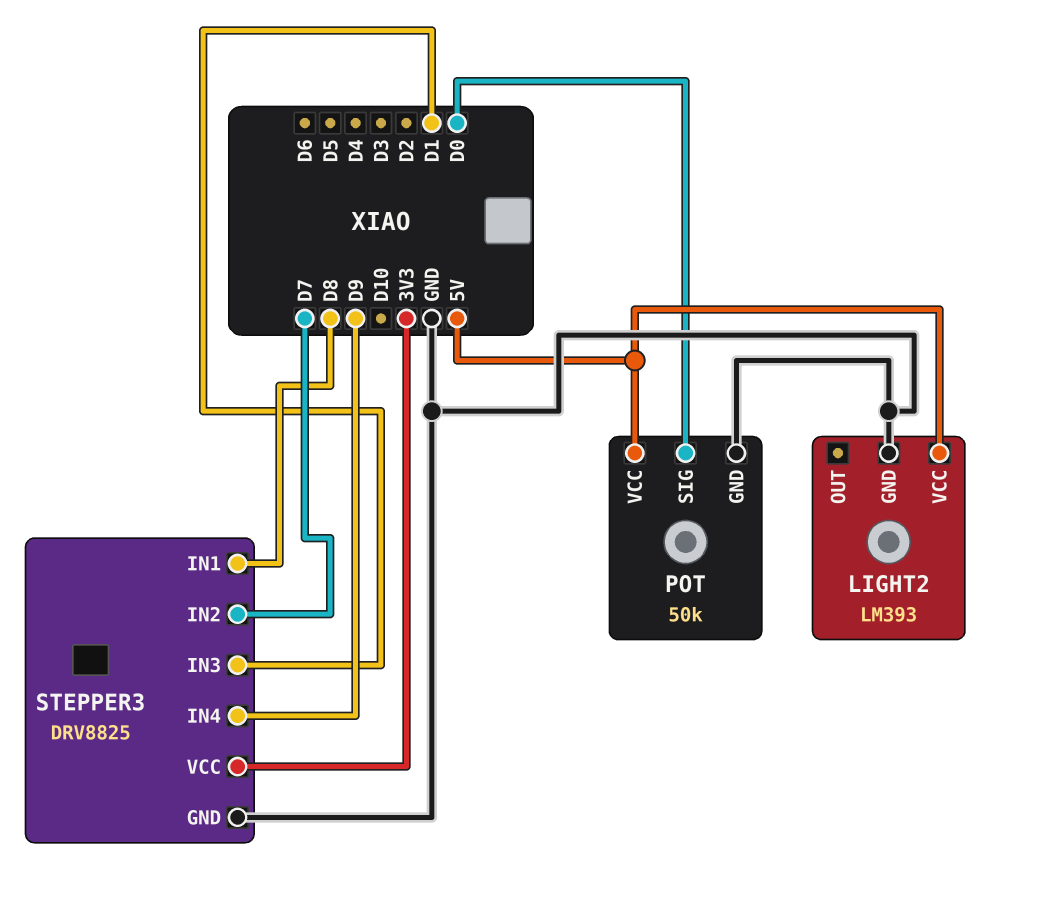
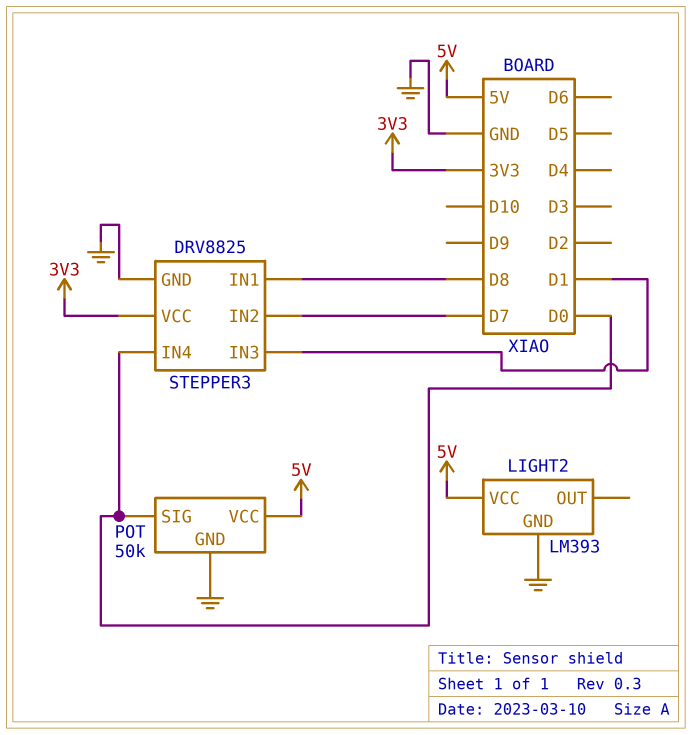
STEPPER3 pin IN4: D9 -> D0

